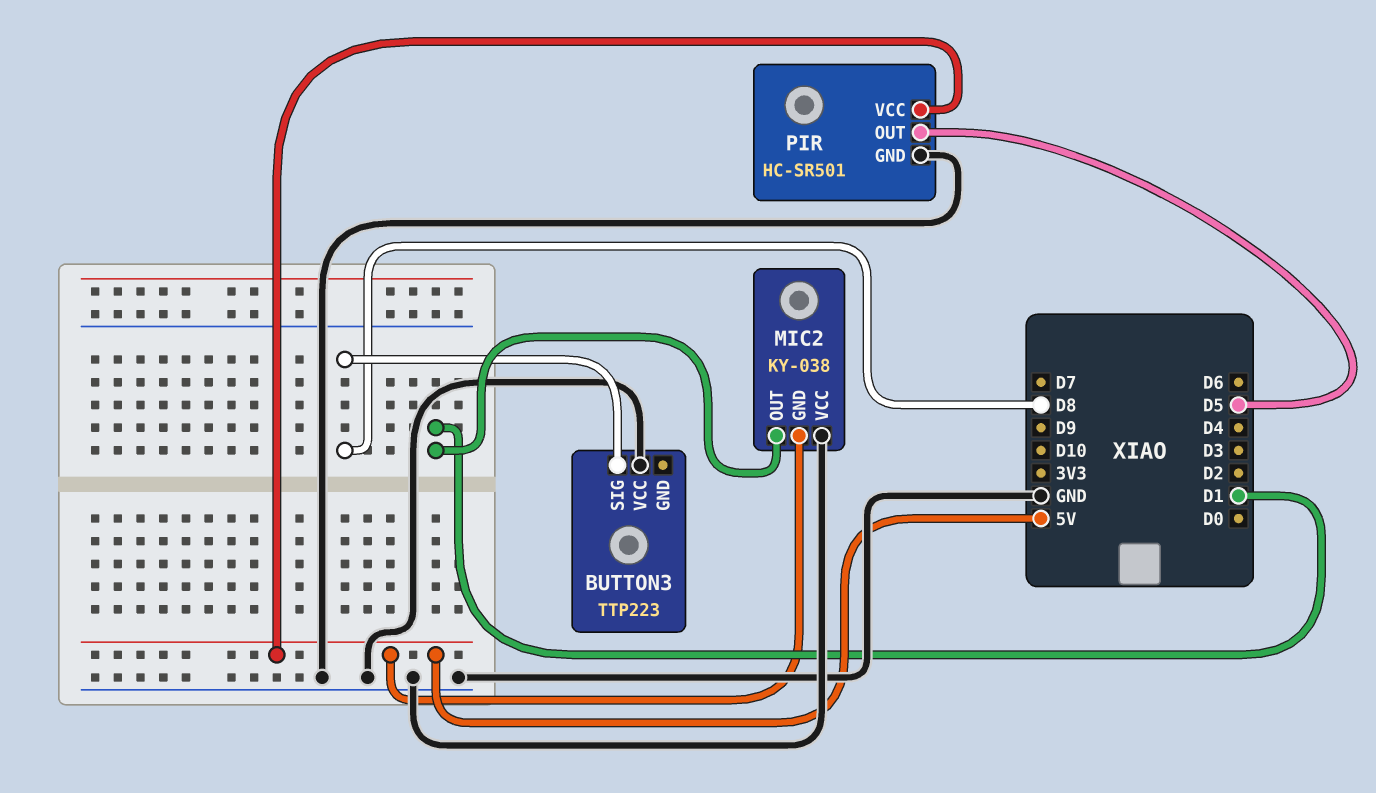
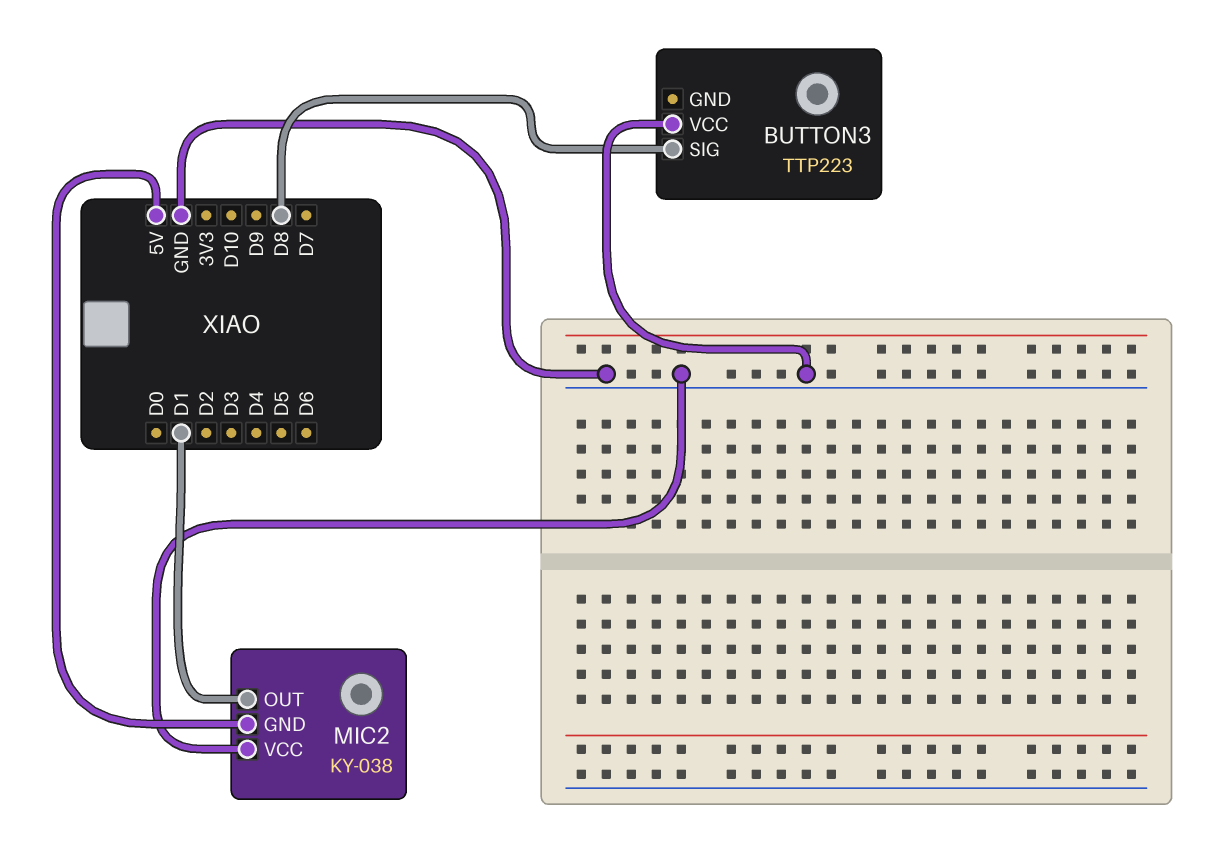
PIR: HC-SR501 -> none
PIR pin GND: GND -> none
PIR pin OUT: D5 -> none
PIR pin VCC: 5V -> none

